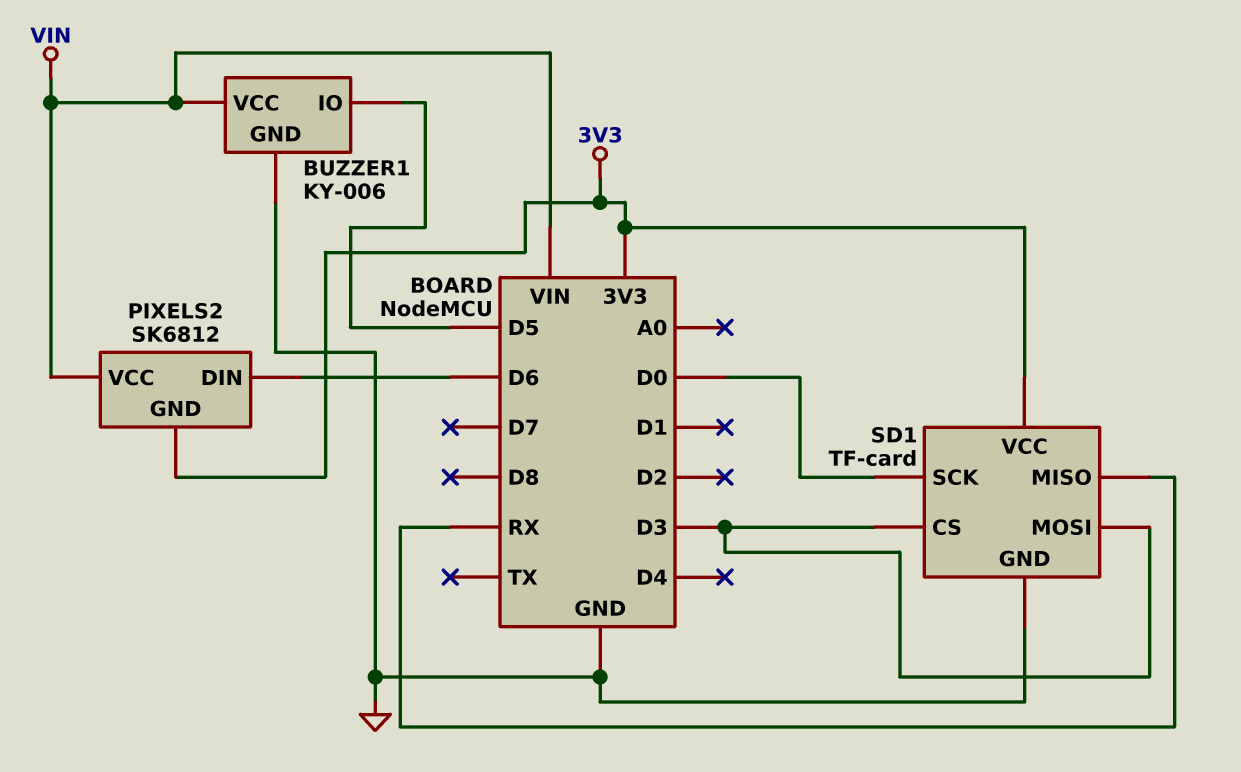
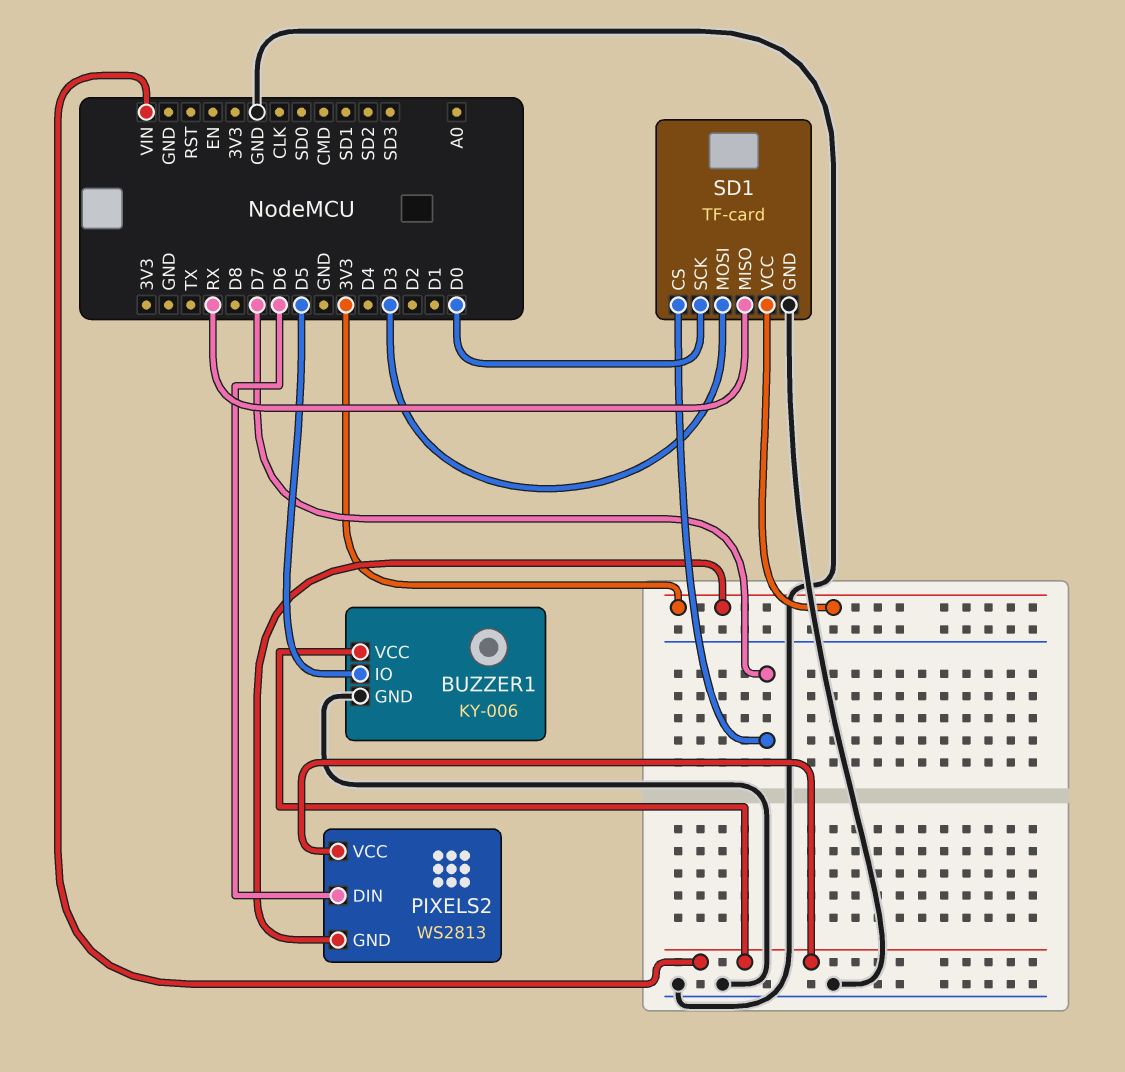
PIXELS2: SK6812 -> WS2813
SD1 pin CS: D3 -> D7

